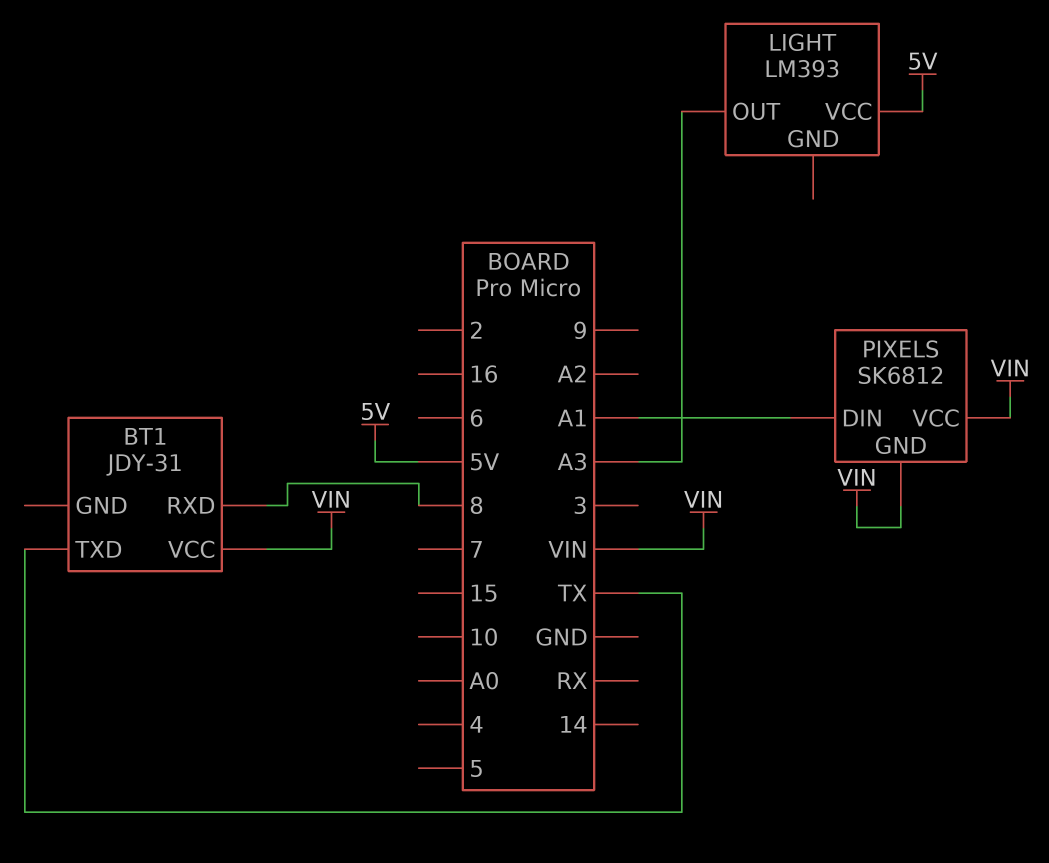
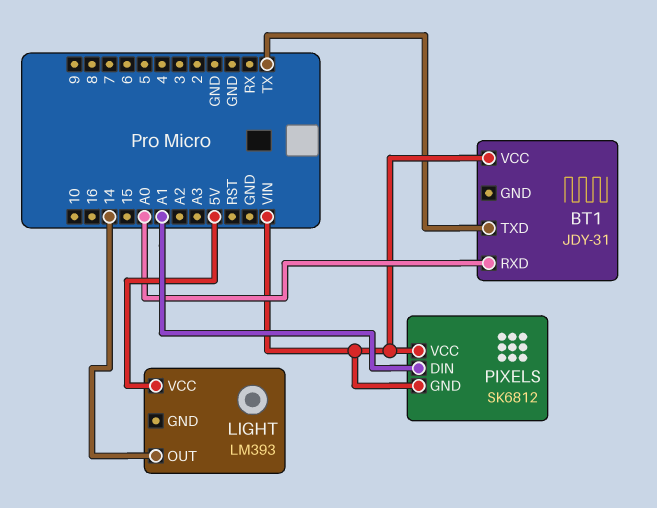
BT1 pin RXD: 8 -> A0
LIGHT pin OUT: A3 -> 14

